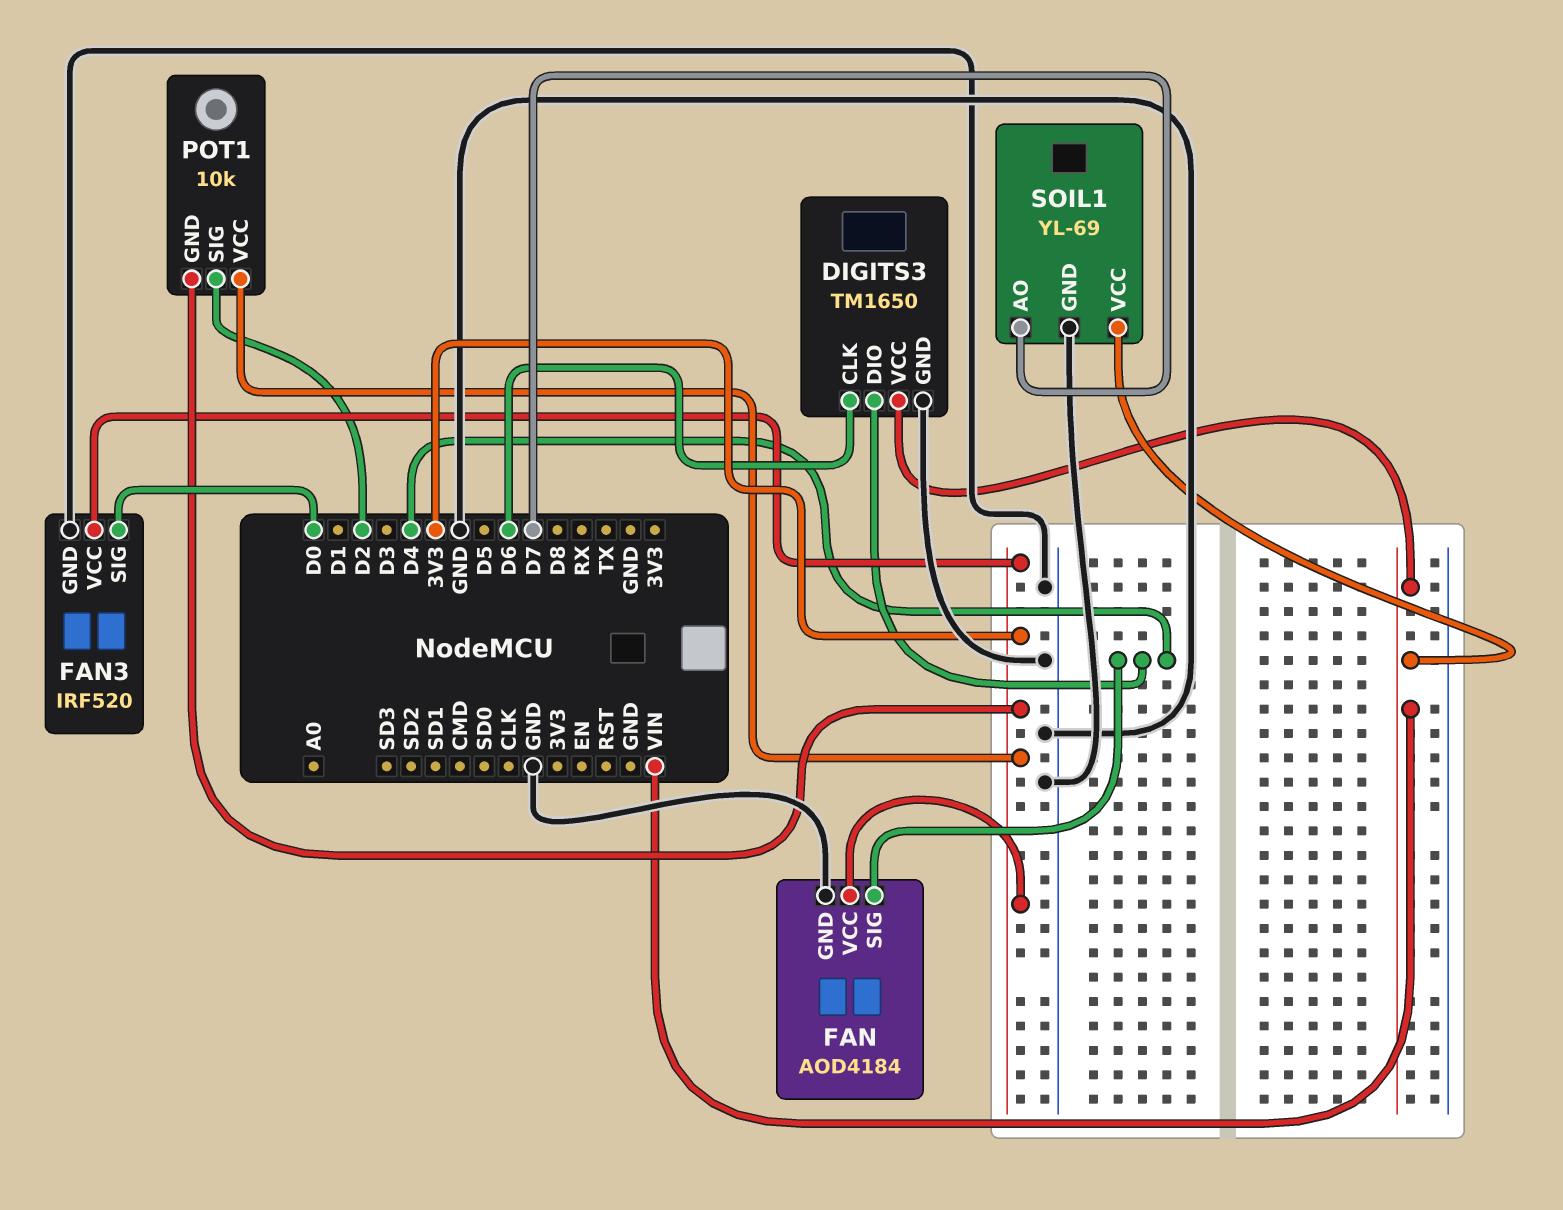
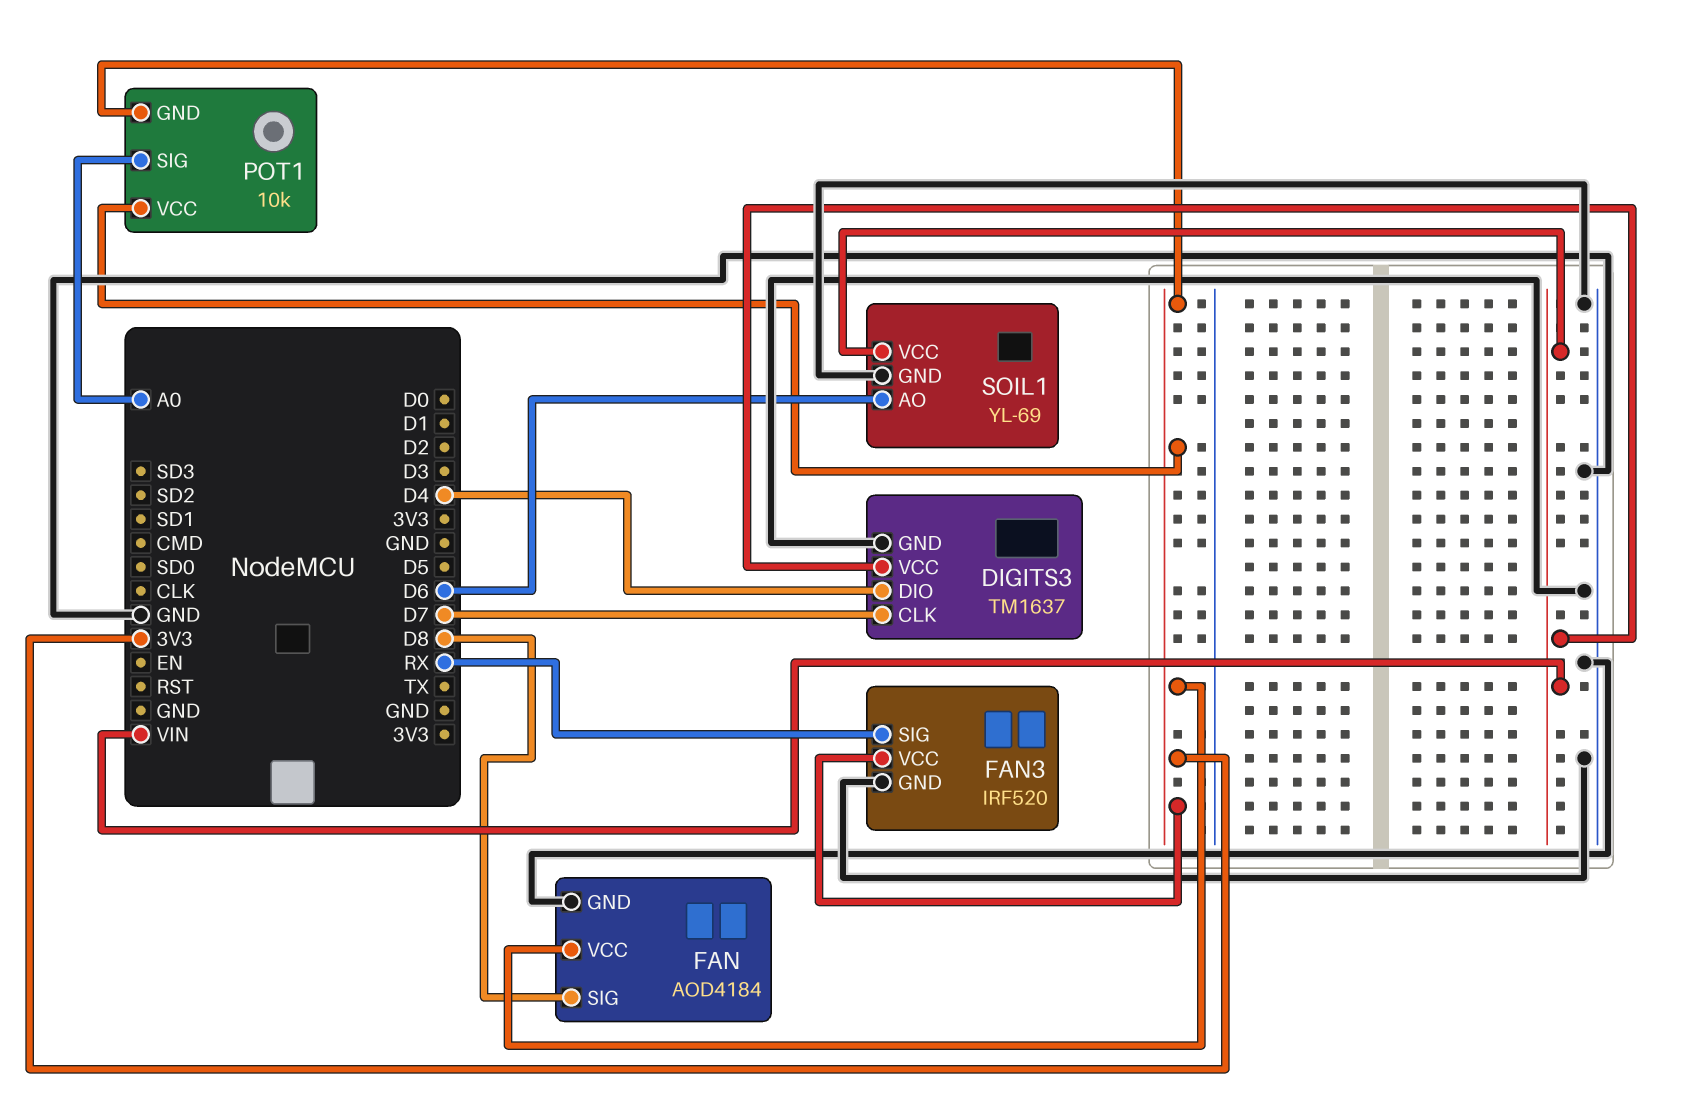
DIGITS3: TM1650 -> TM1637
DIGITS3 pin CLK: D6 -> D7
FAN pin SIG: D4 -> D8
FAN3 pin SIG: D0 -> RX
POT1 pin SIG: D2 -> A0
SOIL1 pin AO: D7 -> D6

